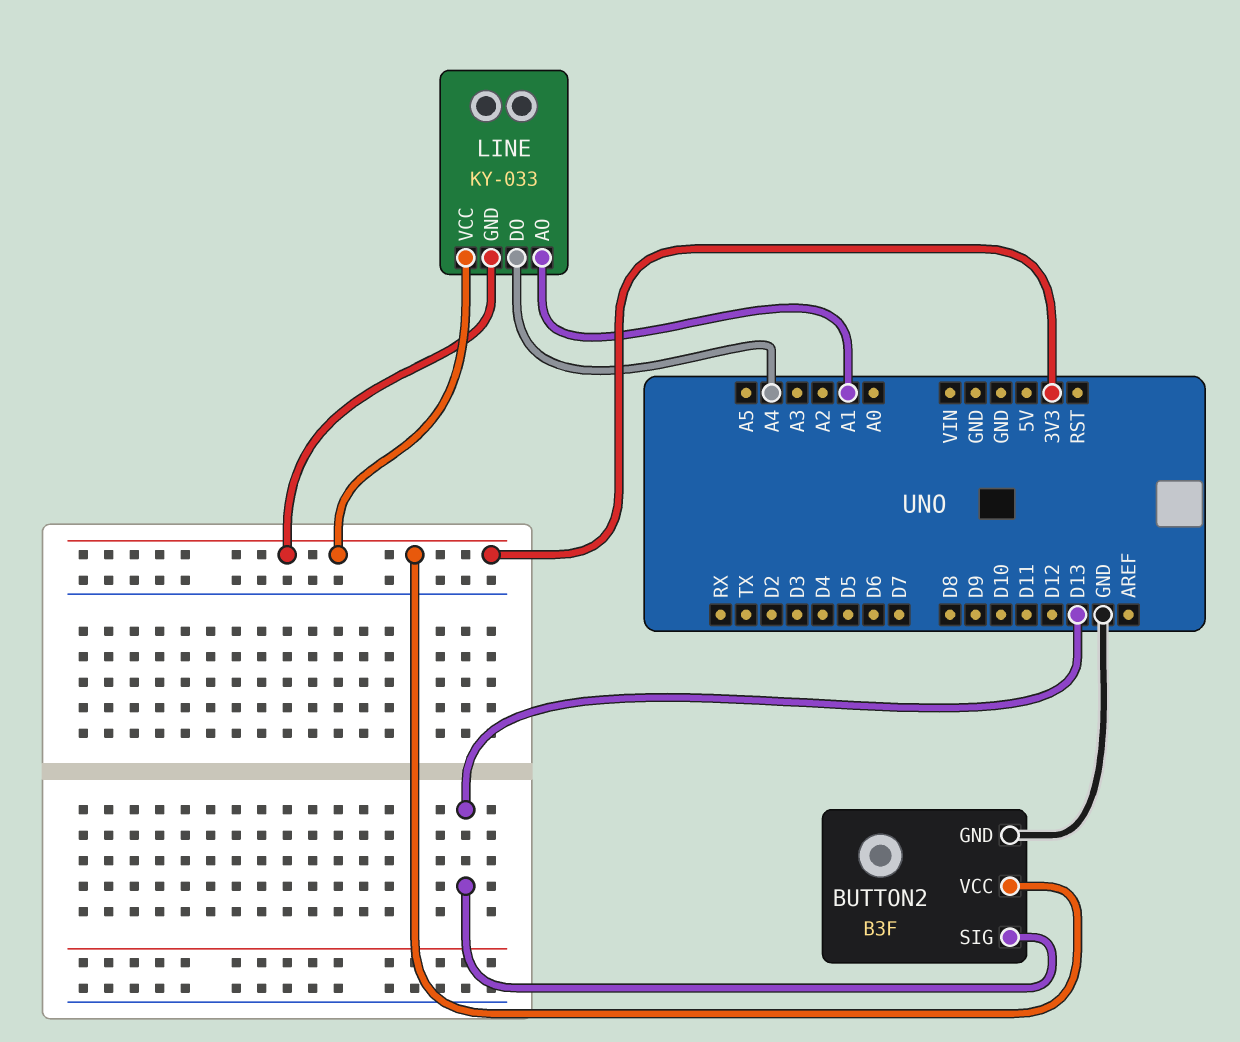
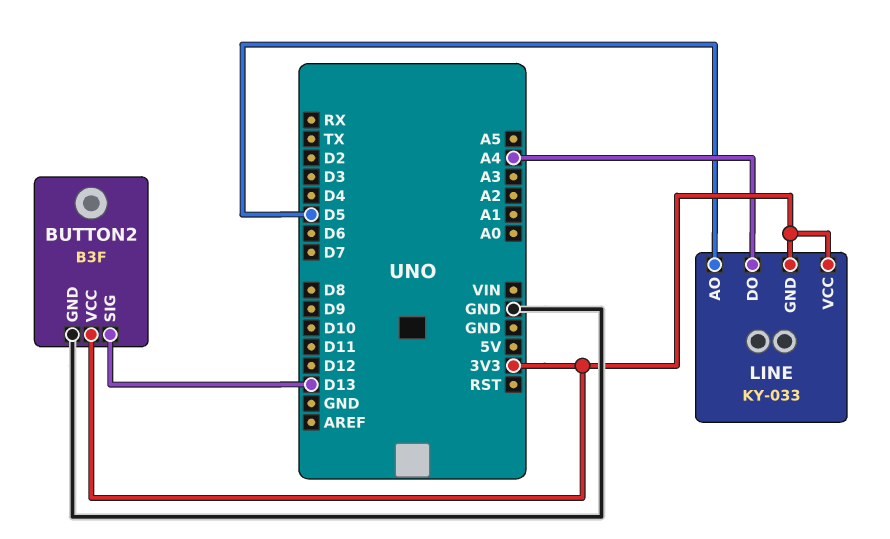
LINE pin AO: A1 -> D5

